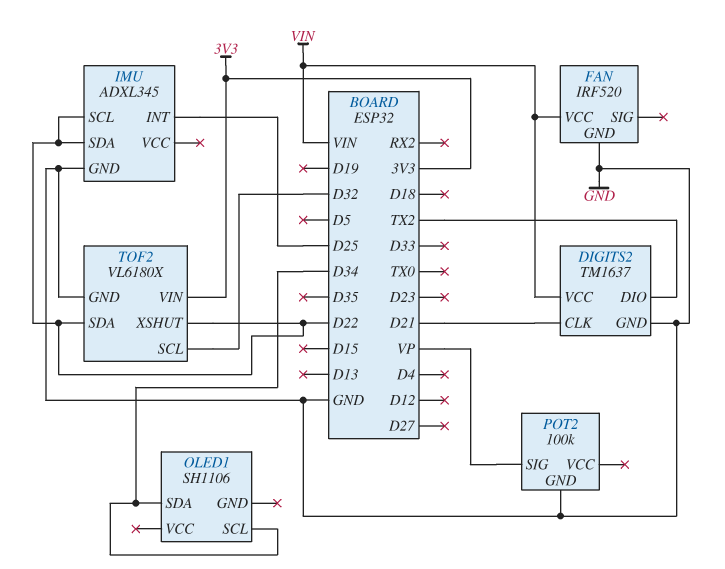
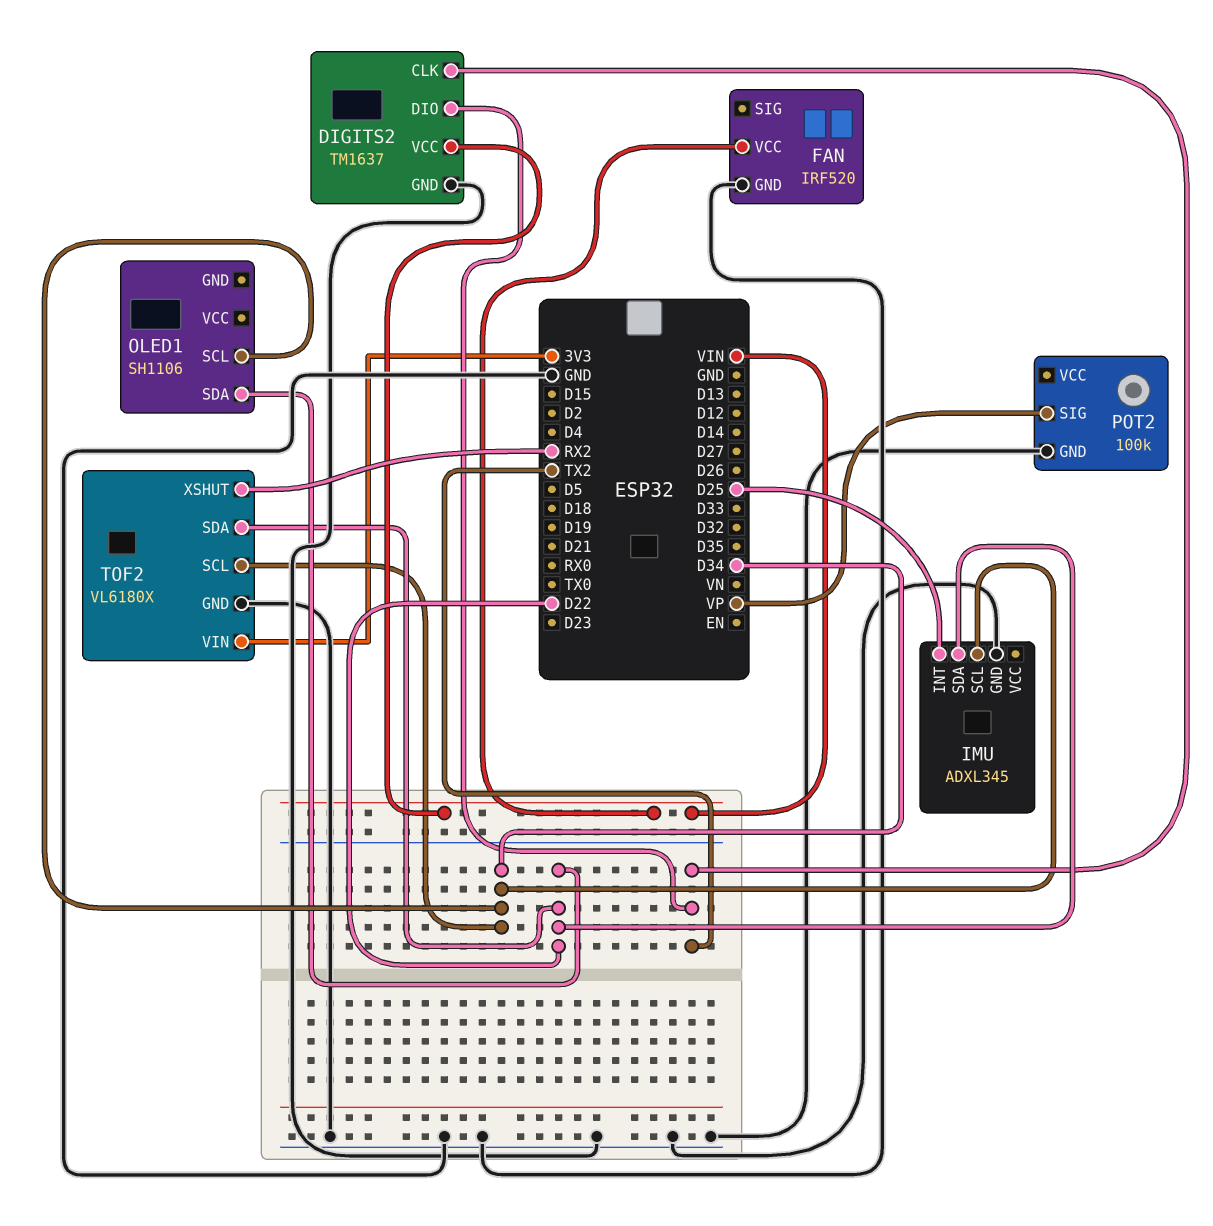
DIGITS2 pin CLK: D21 -> TX2
IMU pin SCL: D22 -> D34
OLED1 pin SDA: D34 -> D22
TOF2 pin SCL: D32 -> D34
TOF2 pin XSHUT: D22 -> RX2

